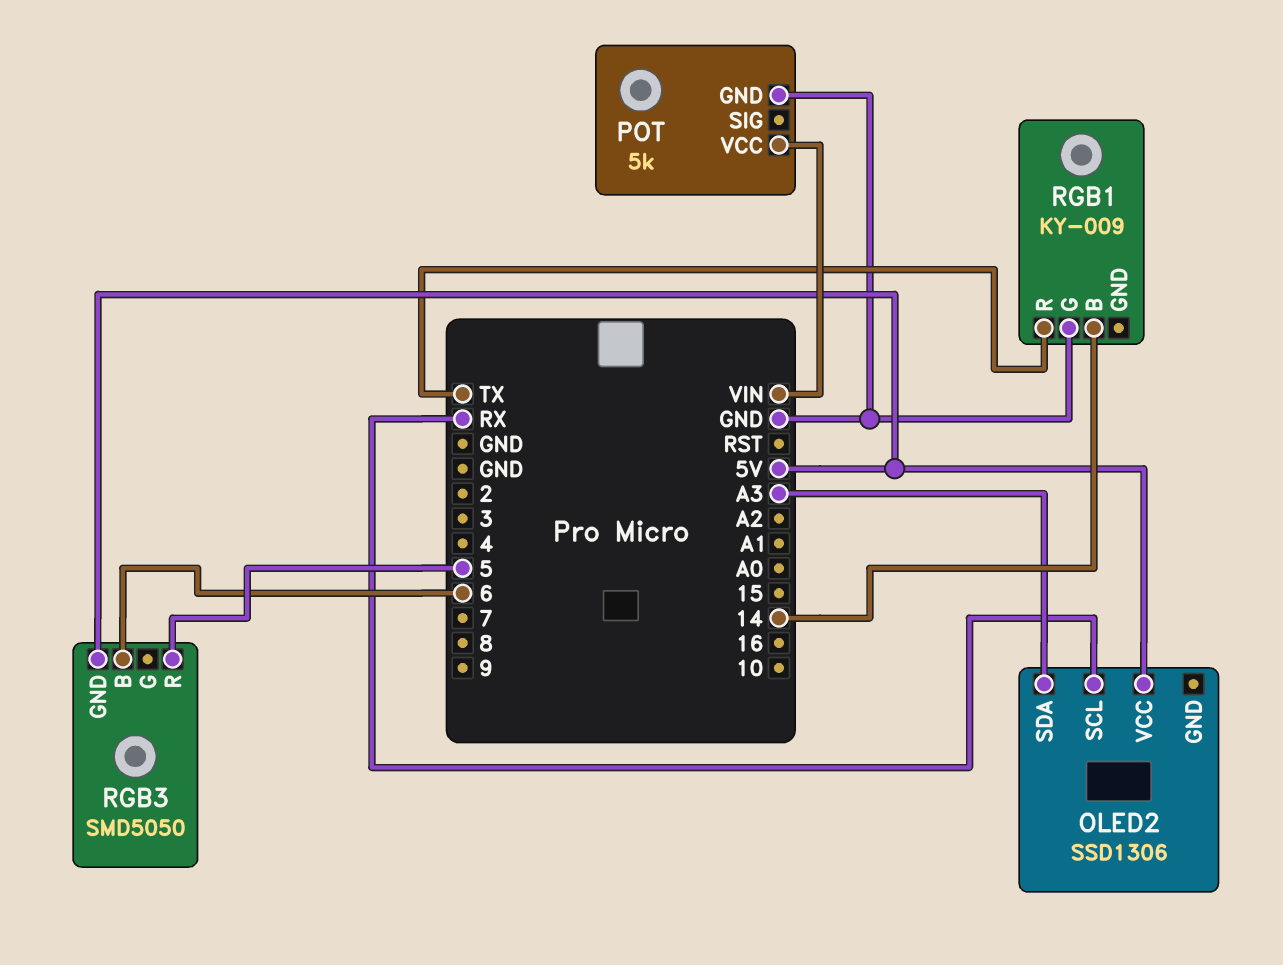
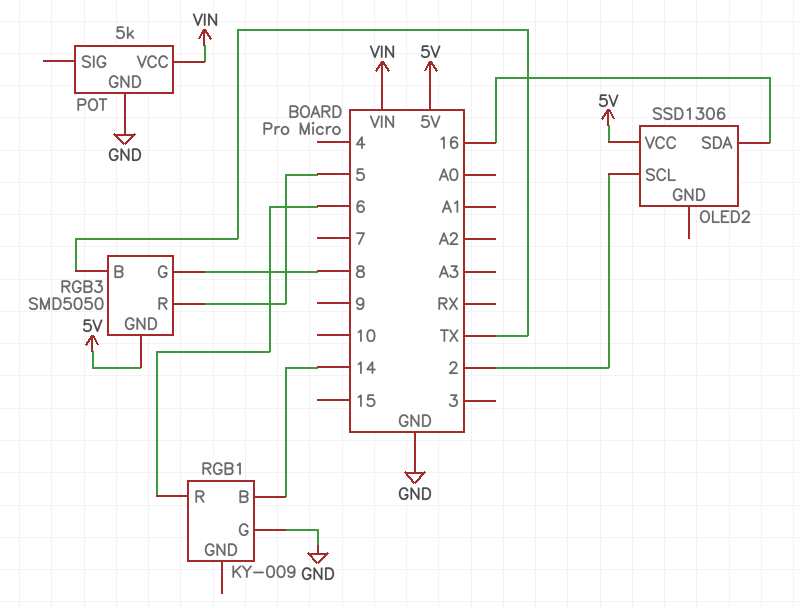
OLED2 pin SCL: RX -> 2
OLED2 pin SDA: A3 -> 16
RGB1 pin R: TX -> 6
RGB3 pin B: 6 -> TX
RGB3 pin G: none -> 8

